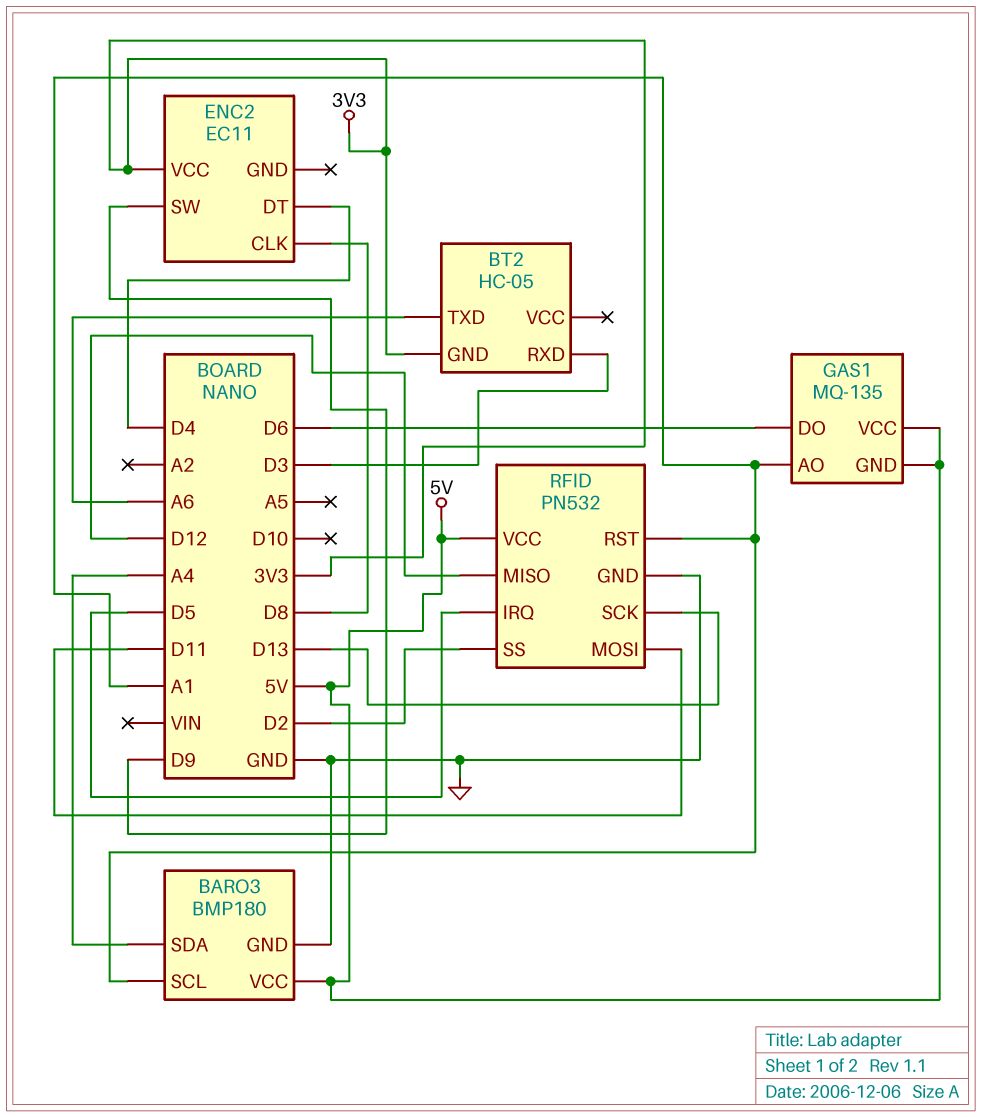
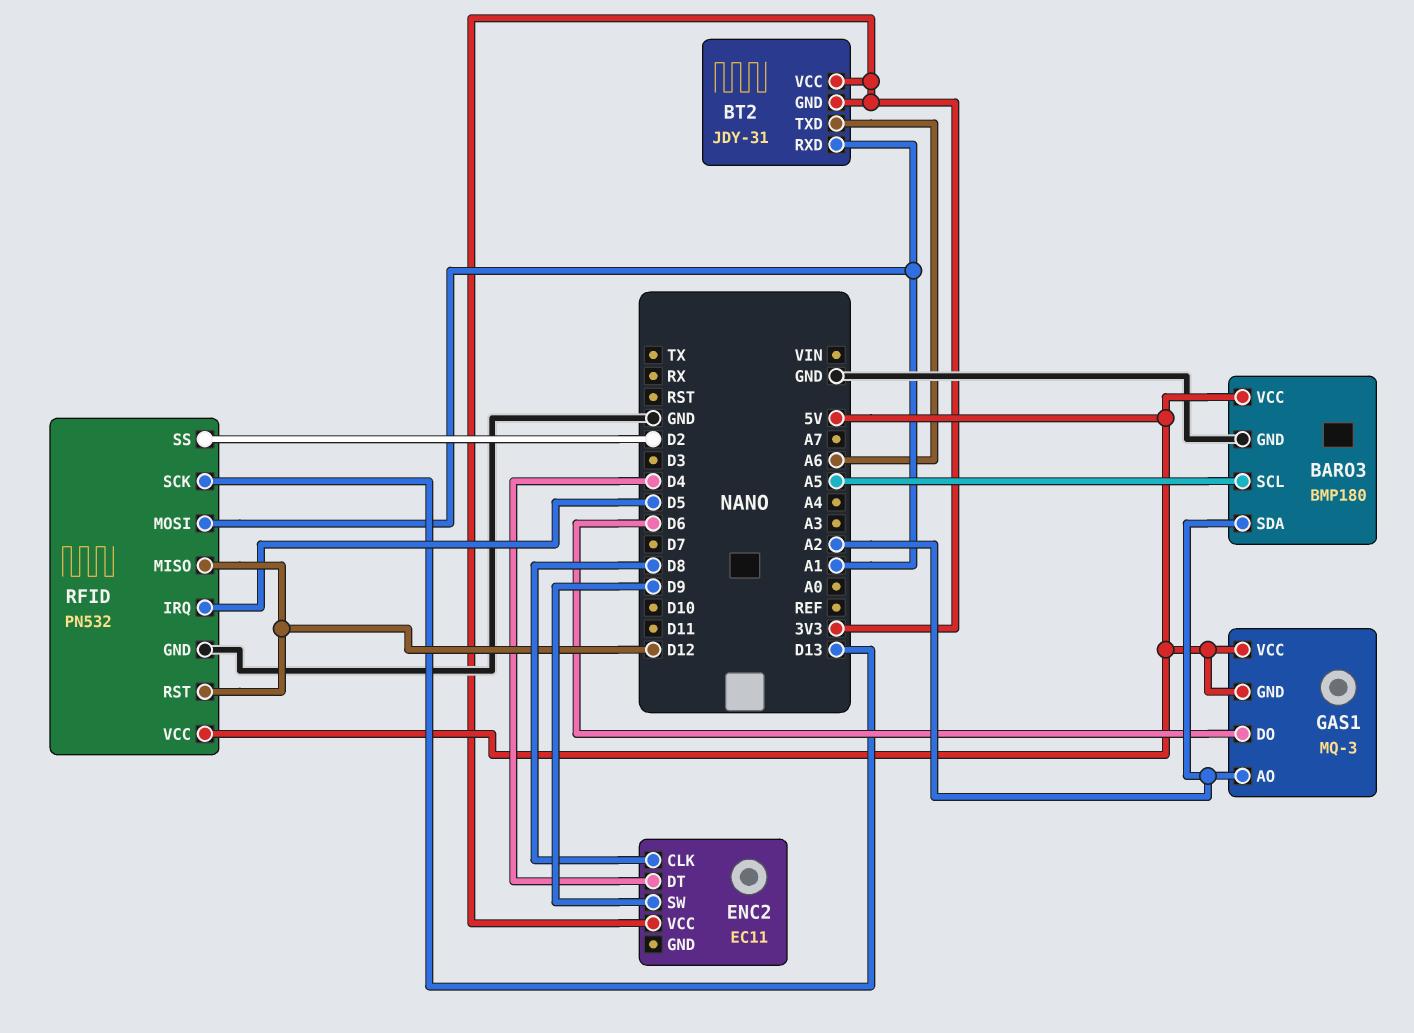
BARO3 pin SCL: A1 -> A5
BARO3 pin SDA: A4 -> A2
BT2: HC-05 -> JDY-31
BT2 pin RXD: D3 -> A1
BT2 pin VCC: none -> 3V3
GAS1: MQ-135 -> MQ-3
GAS1 pin AO: A1 -> A2
RFID pin MOSI: D11 -> A1
RFID pin RST: A1 -> D12

